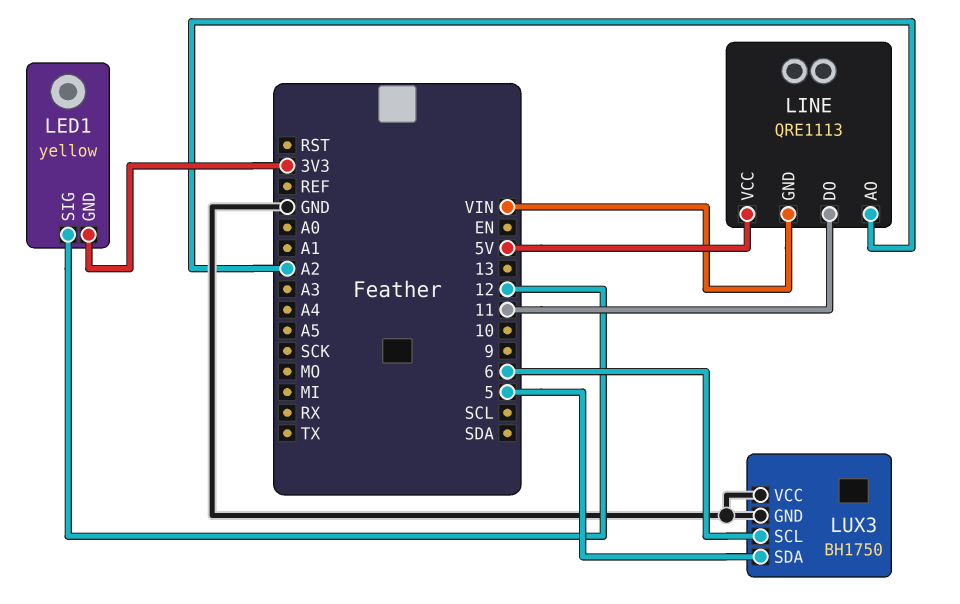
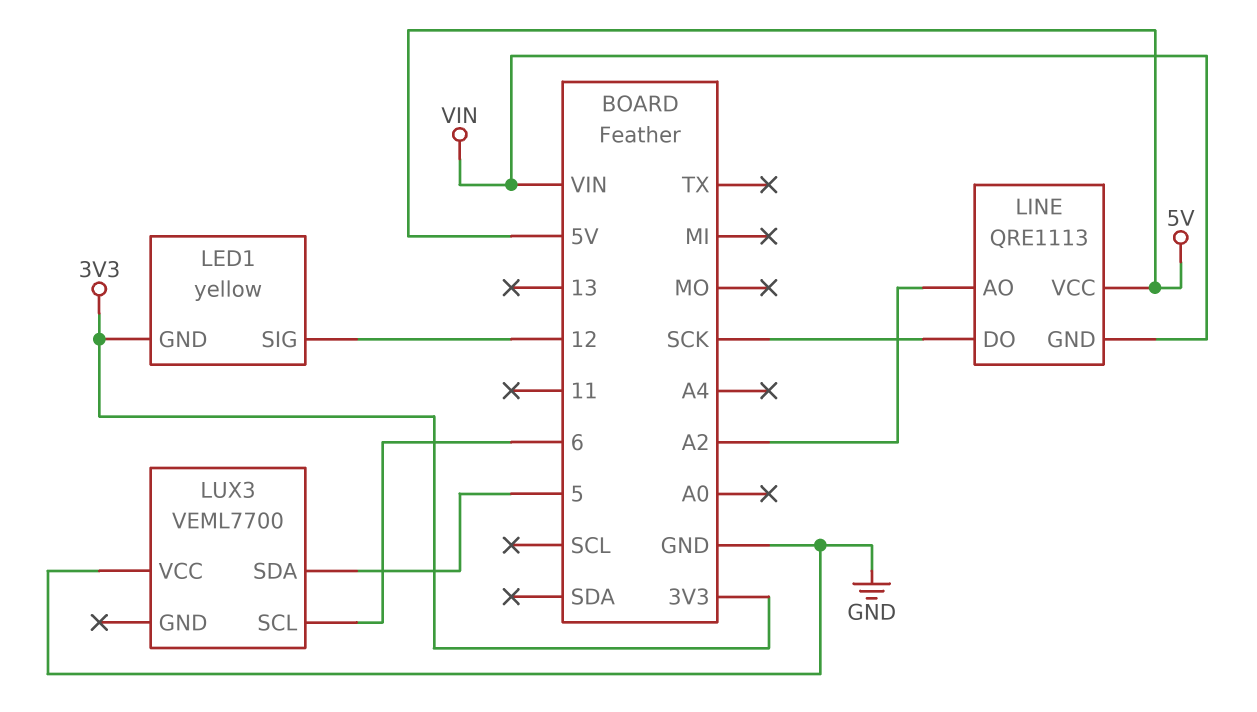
LINE pin DO: 11 -> SCK
LUX3: BH1750 -> VEML7700
LUX3 pin GND: GND -> none

